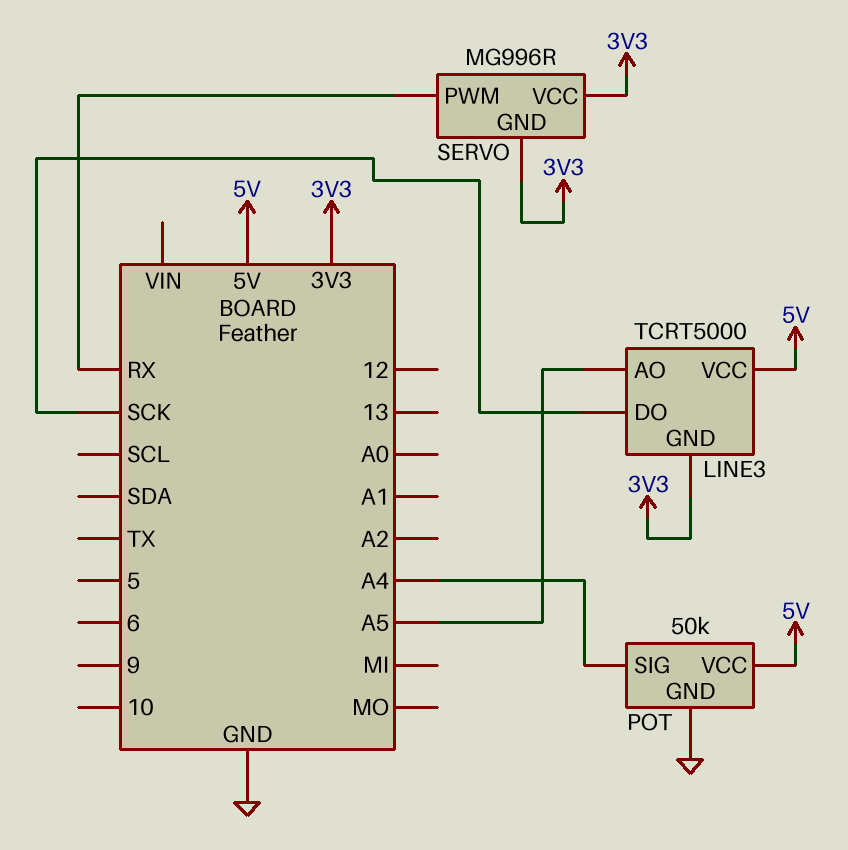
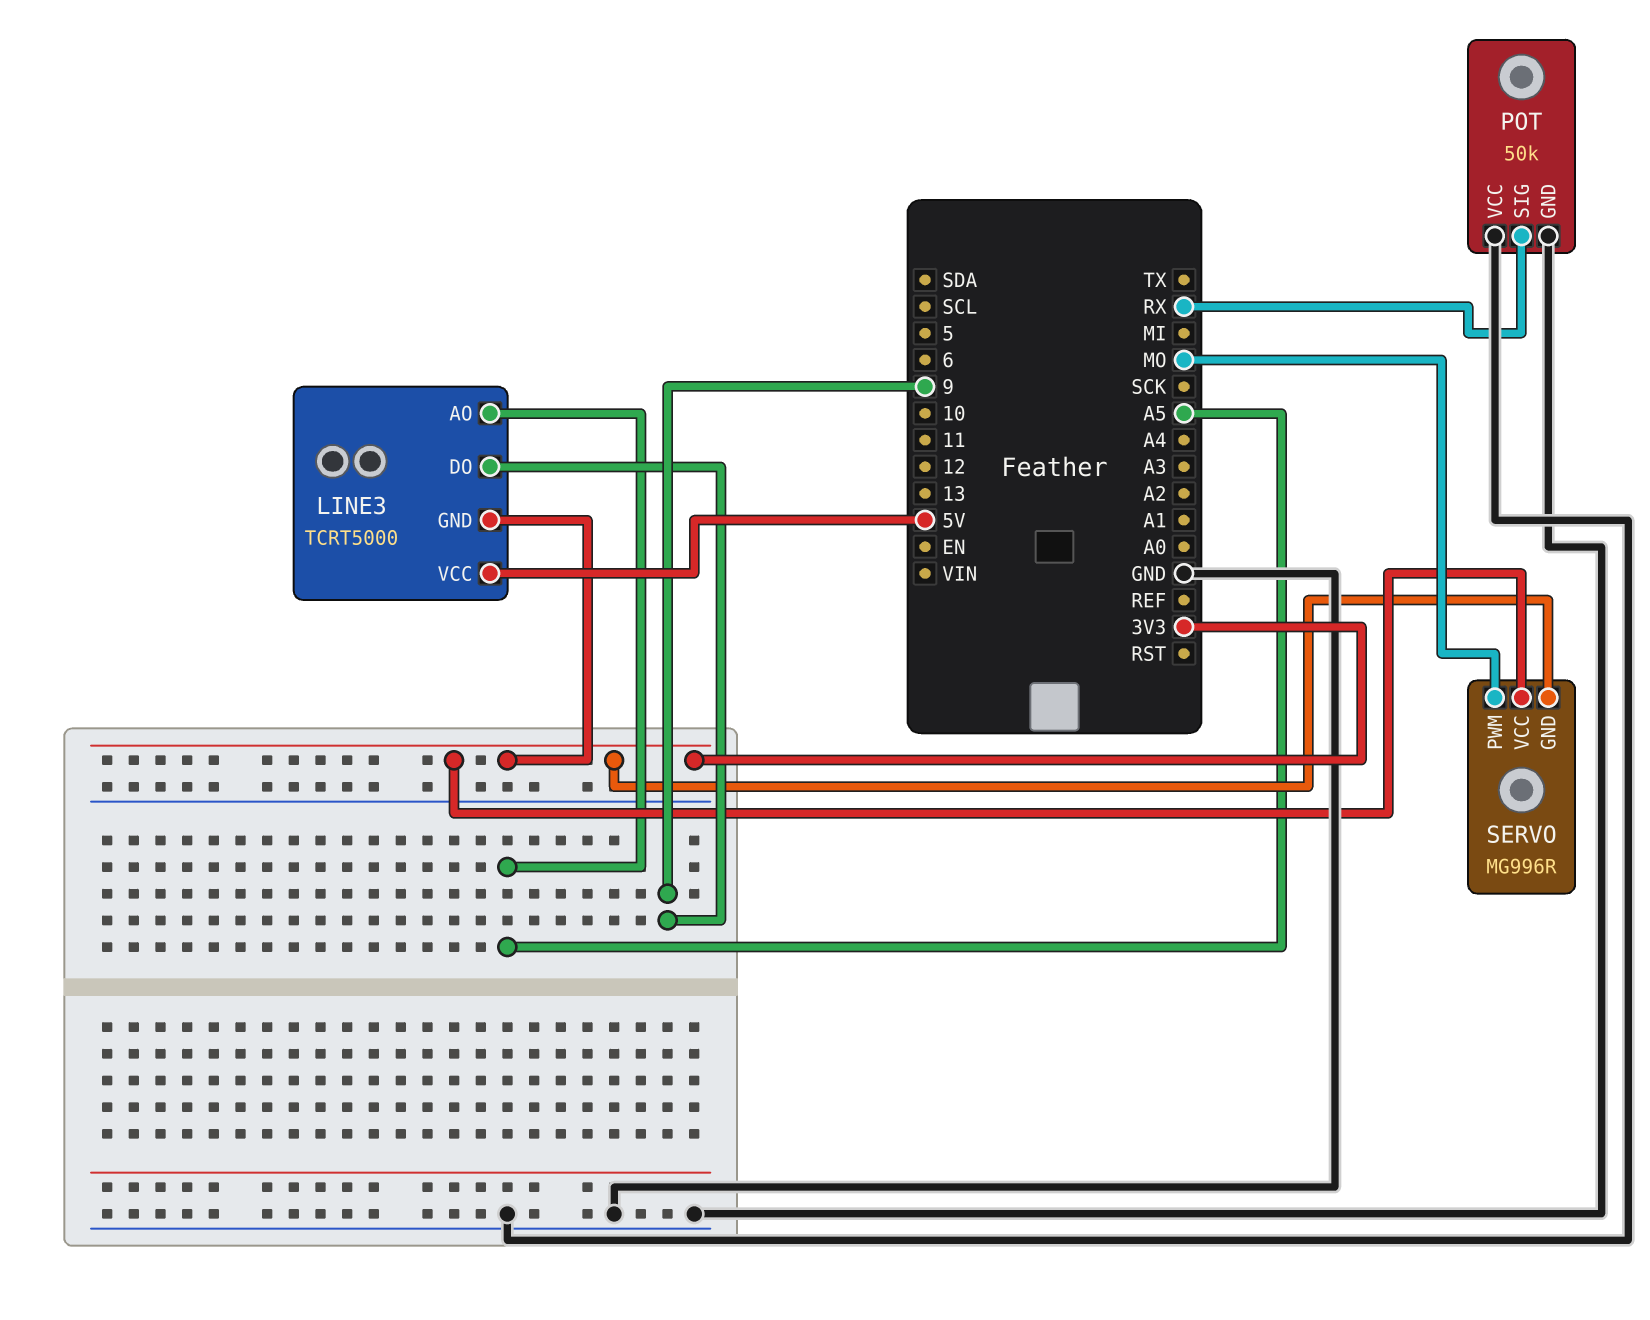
LINE3 pin DO: SCK -> 9
POT pin SIG: A4 -> RX
POT pin VCC: 5V -> GND
SERVO pin PWM: RX -> MO

